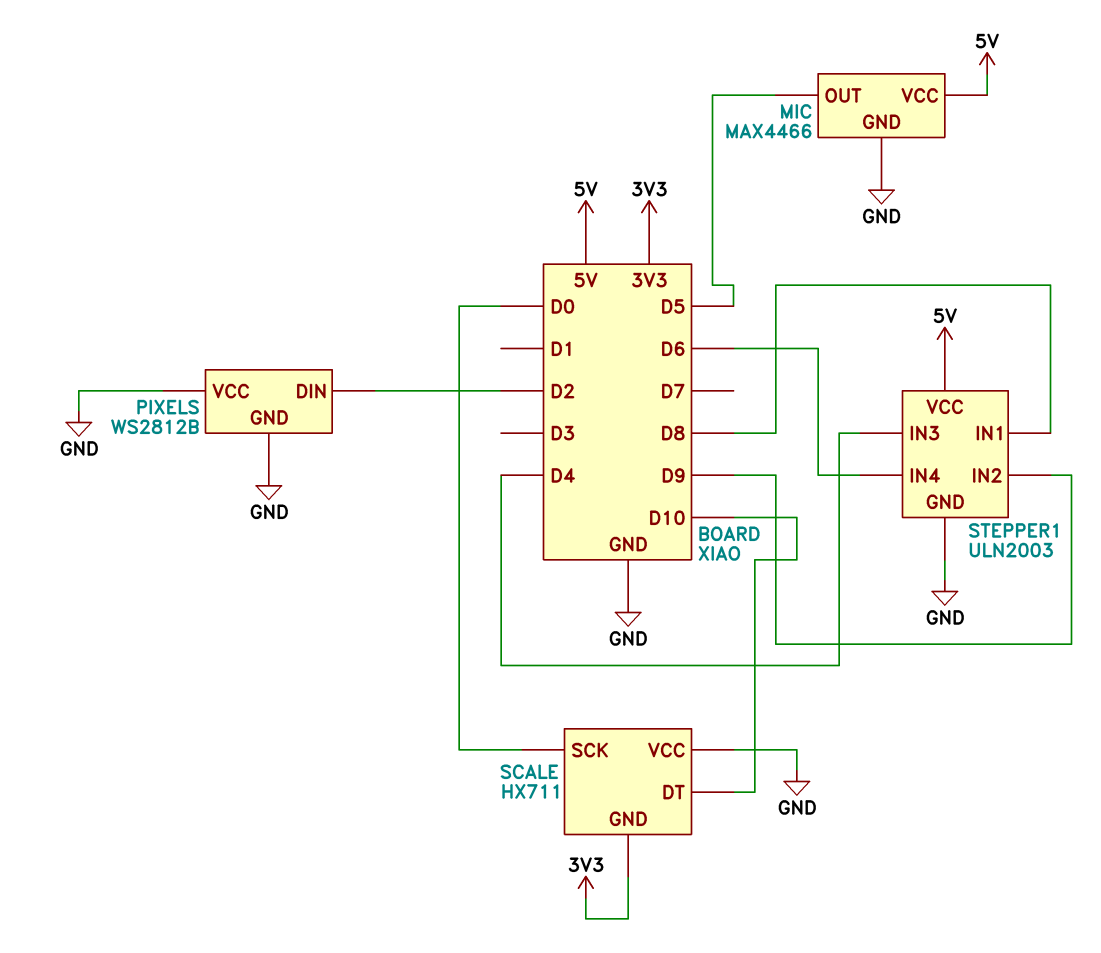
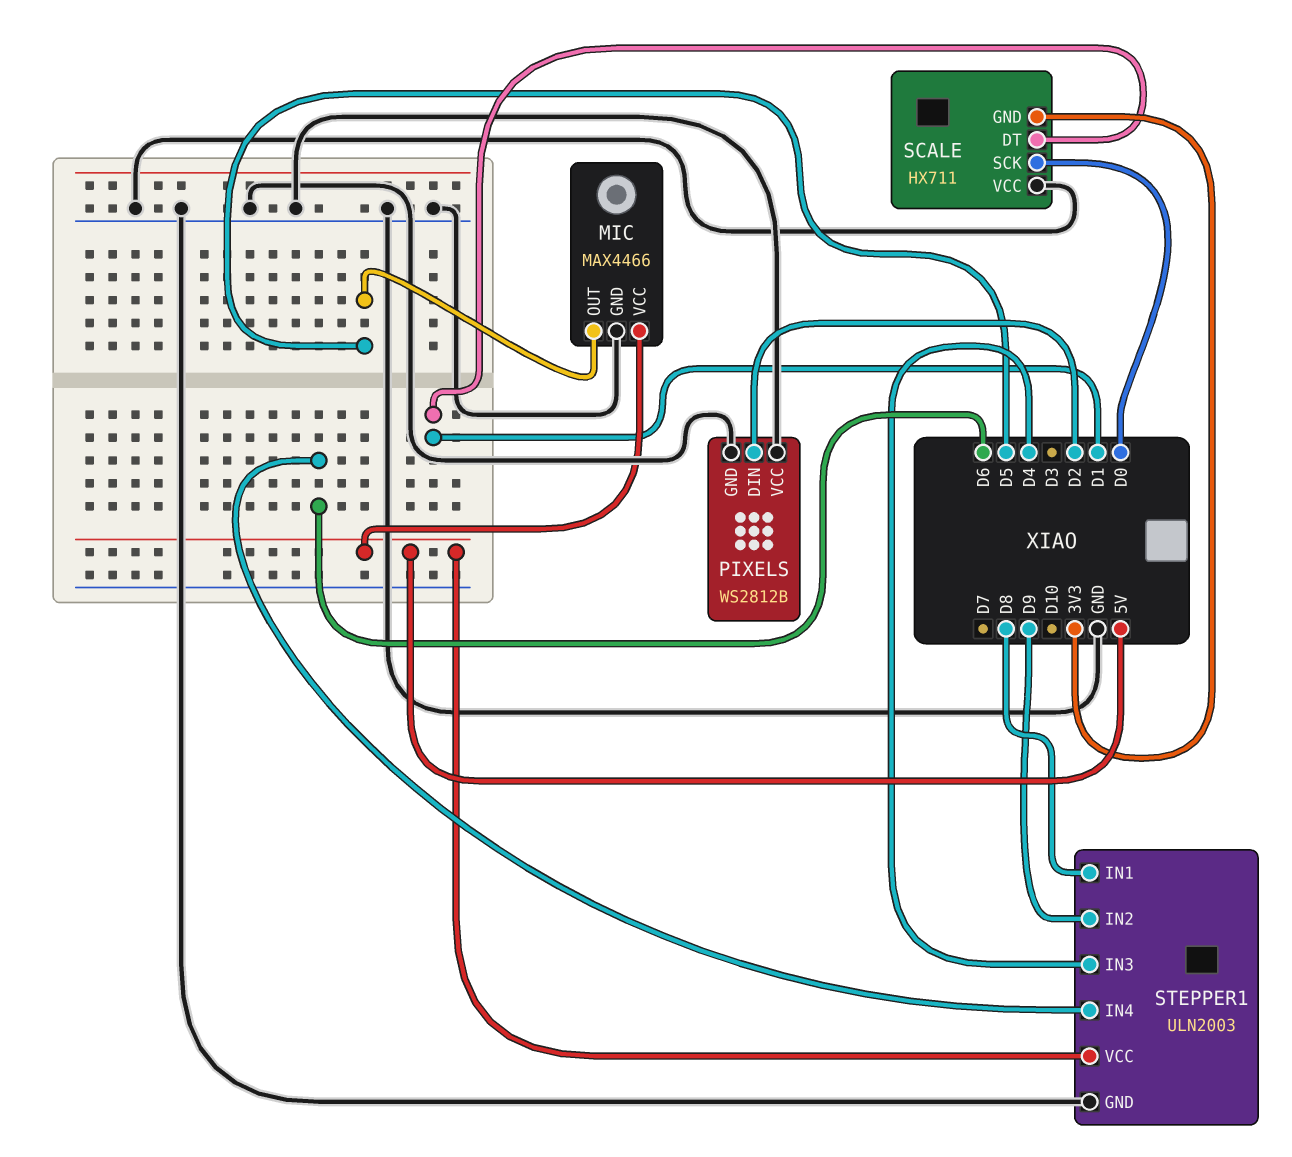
SCALE pin DT: D10 -> D1

